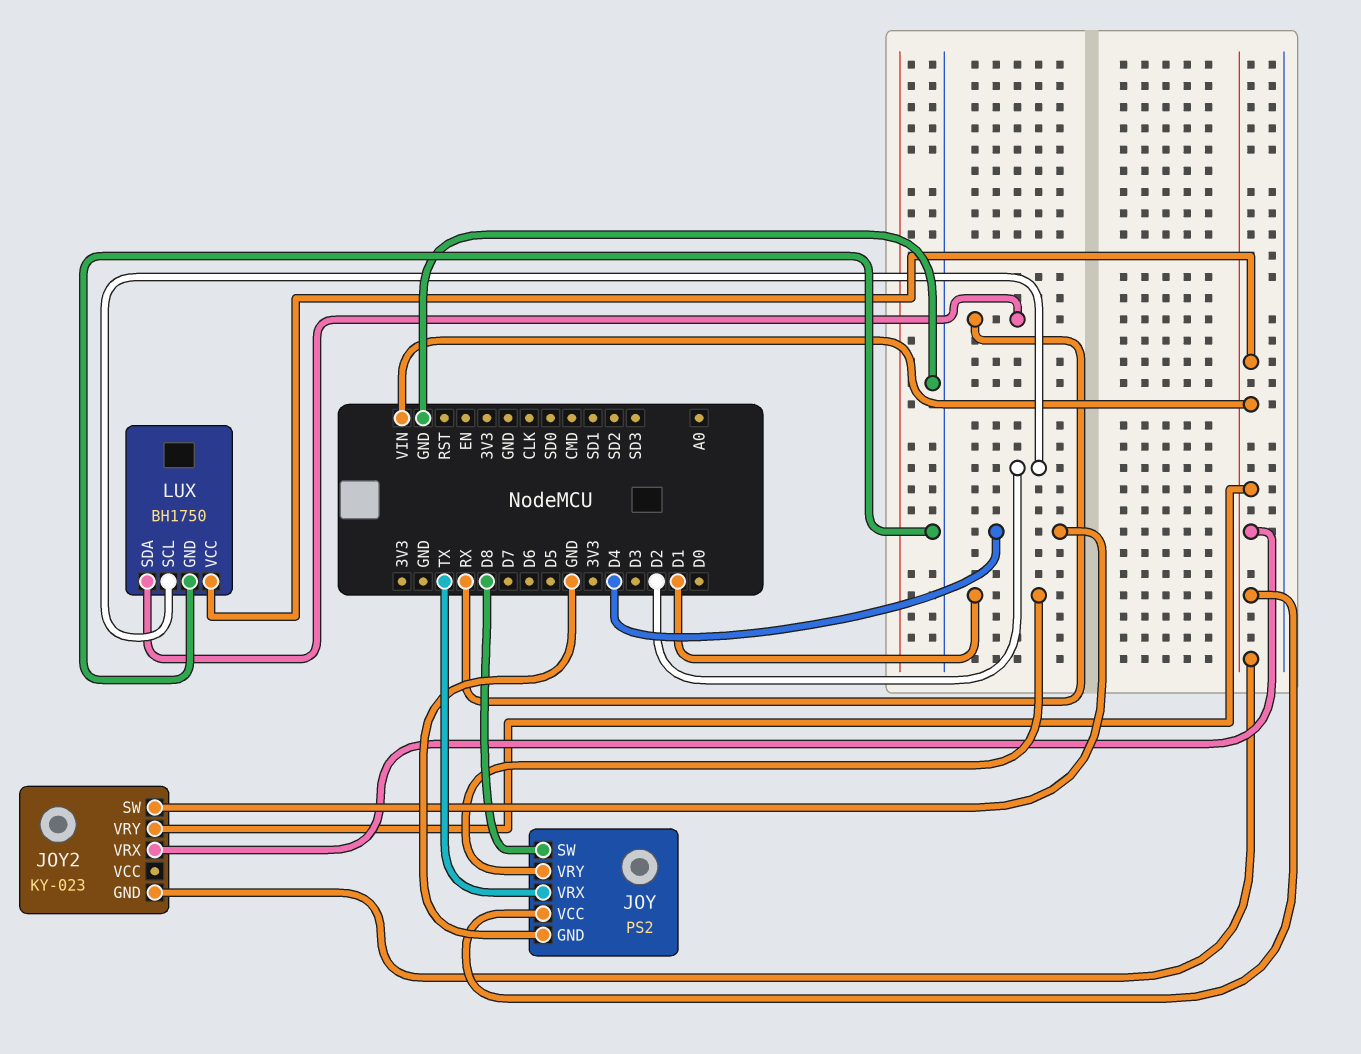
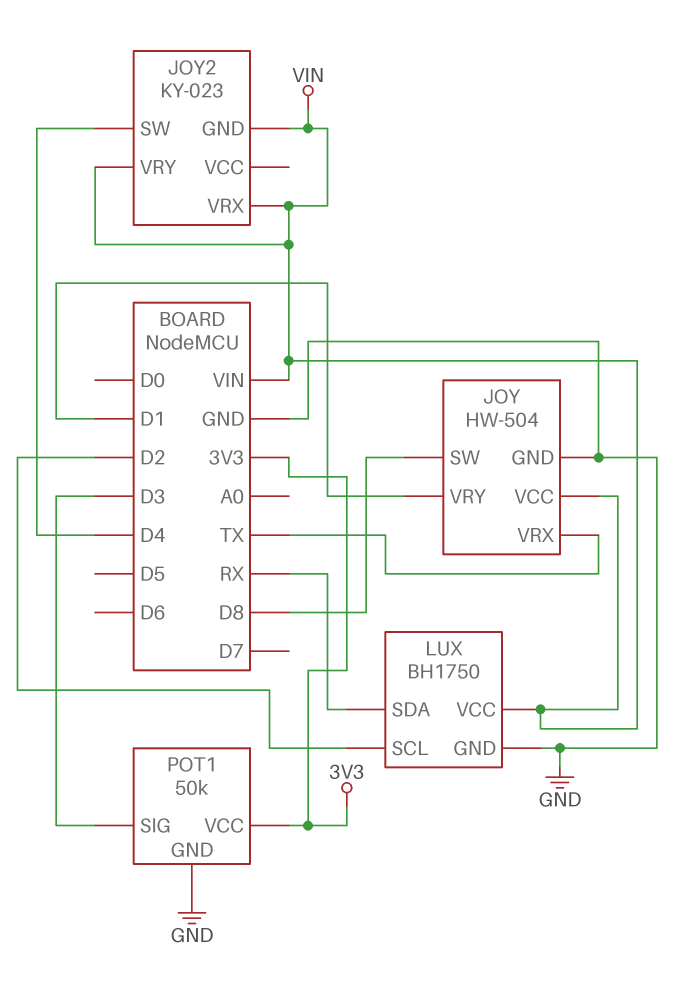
JOY: PS2 -> HW-504
POT1: none -> 50k
POT1 pin GND: none -> GND
POT1 pin SIG: none -> D3
POT1 pin VCC: none -> 3V3

